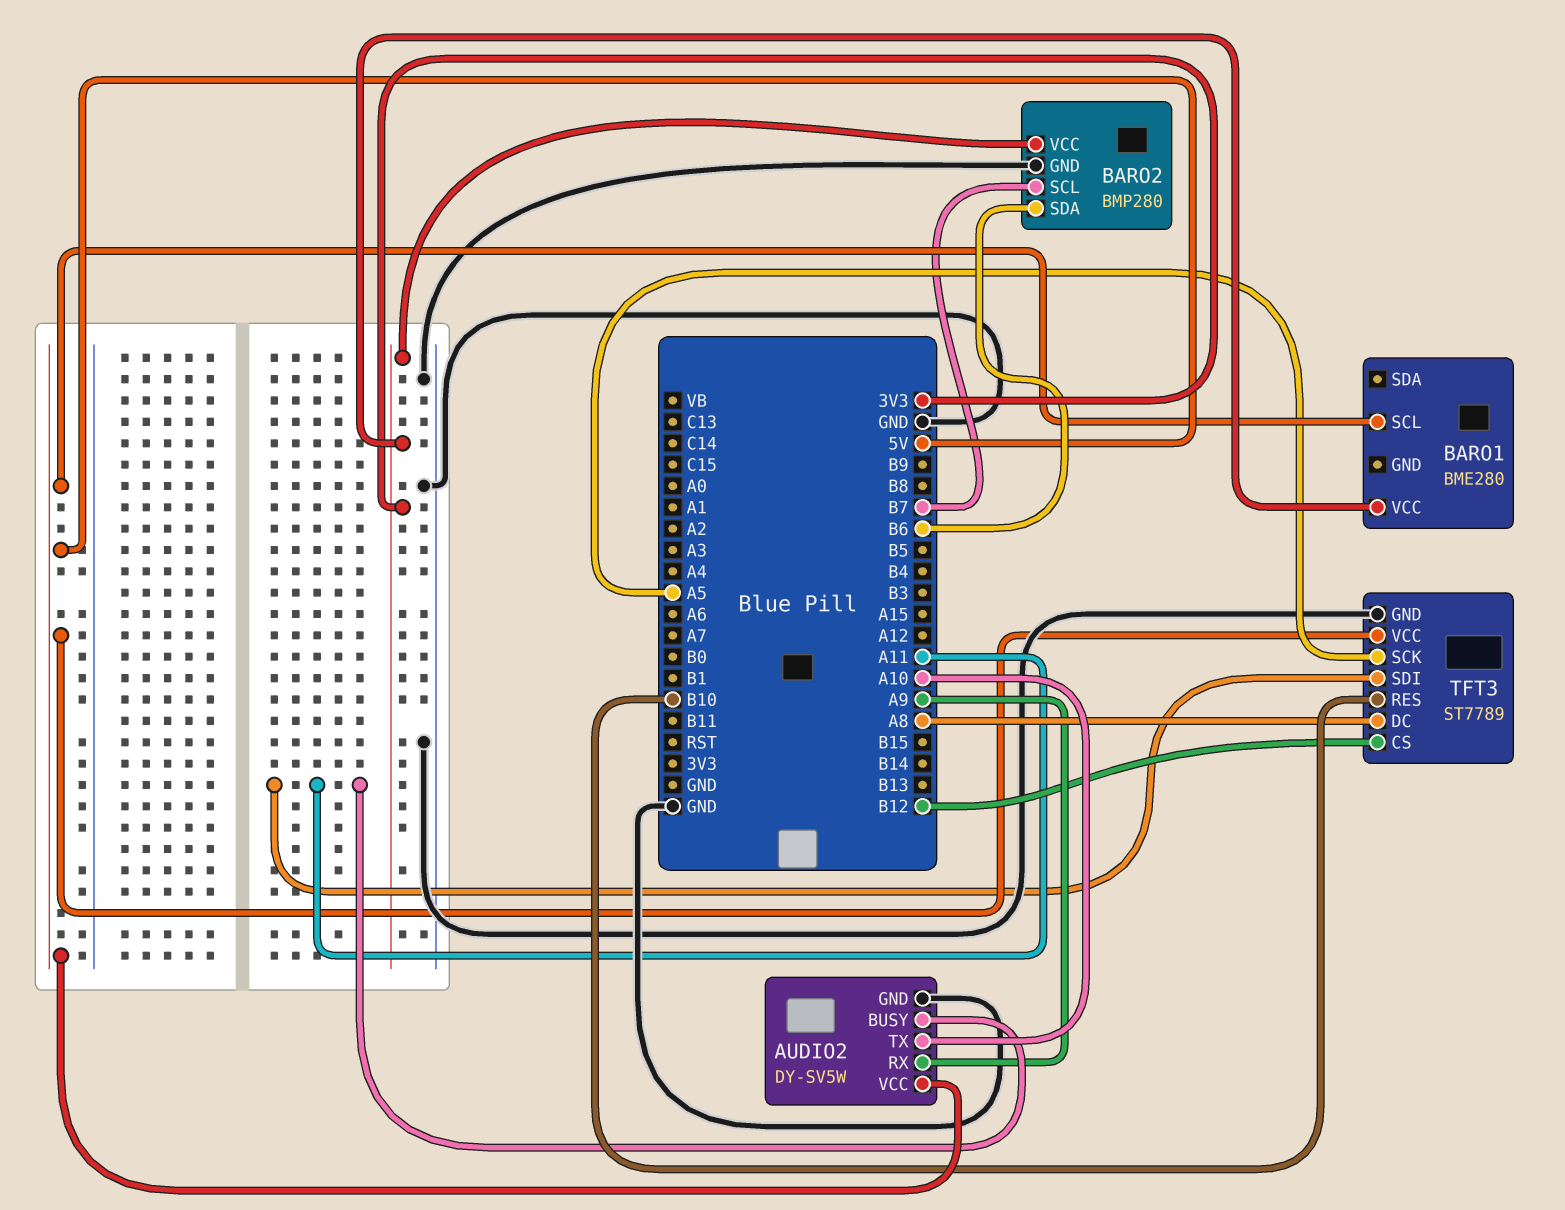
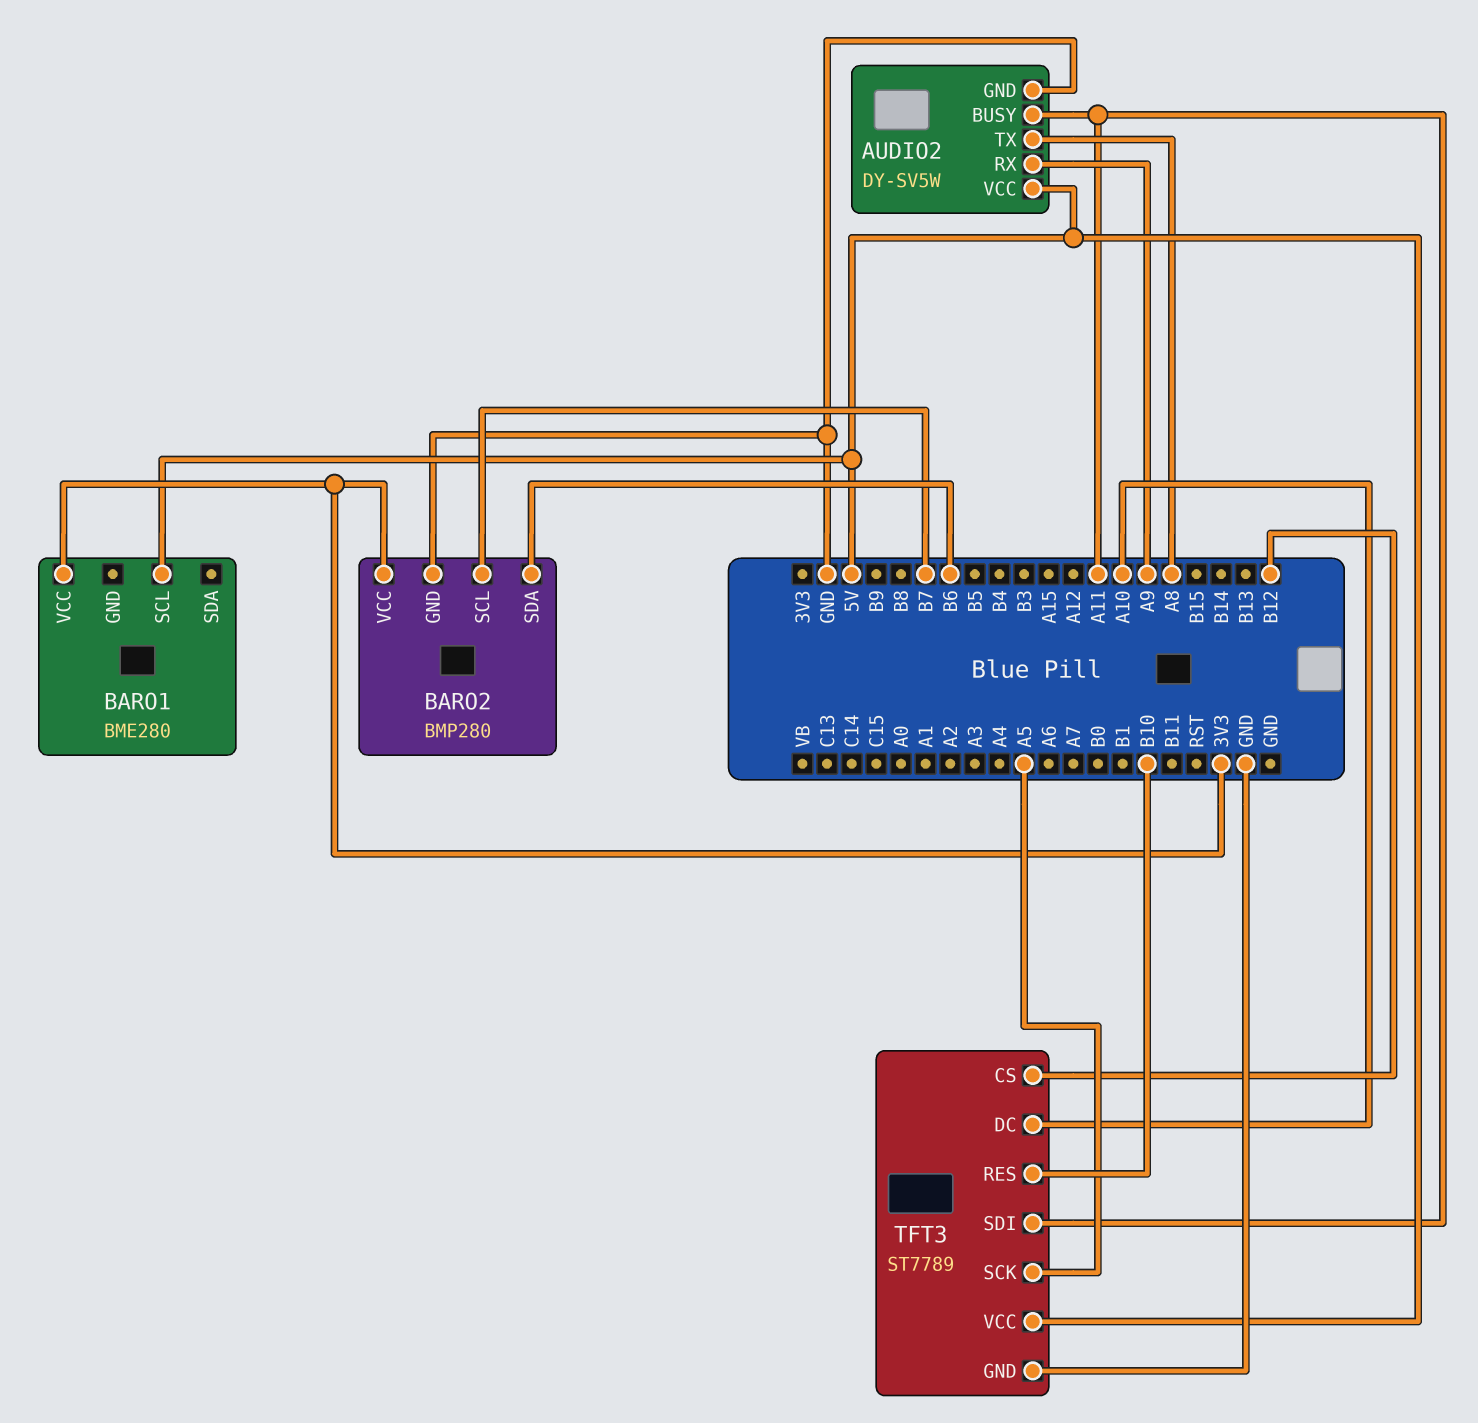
AUDIO2 pin TX: A10 -> A8
TFT3 pin DC: A8 -> A10

